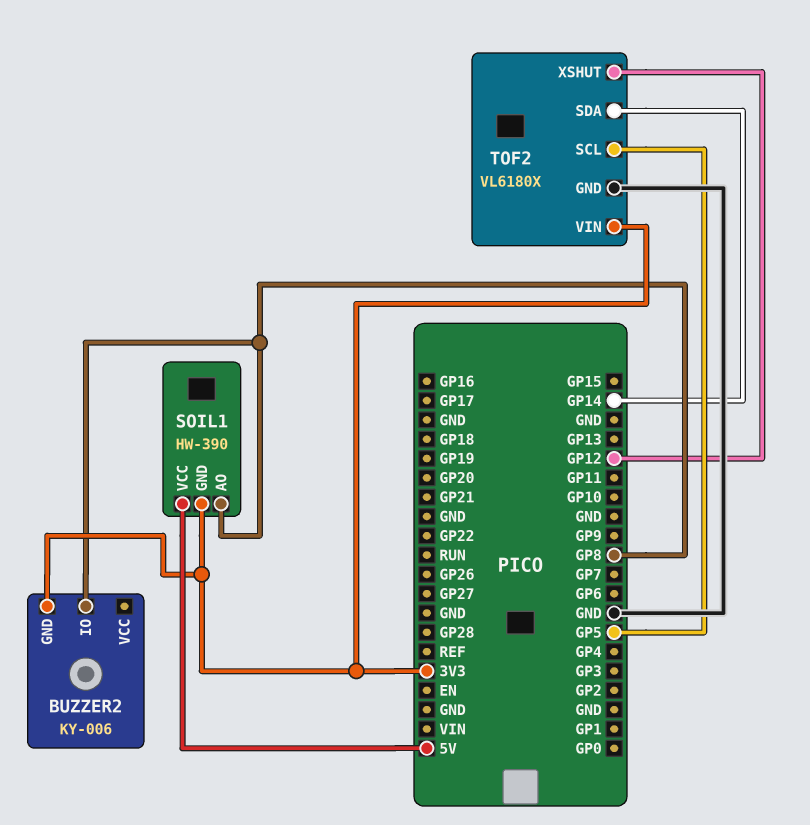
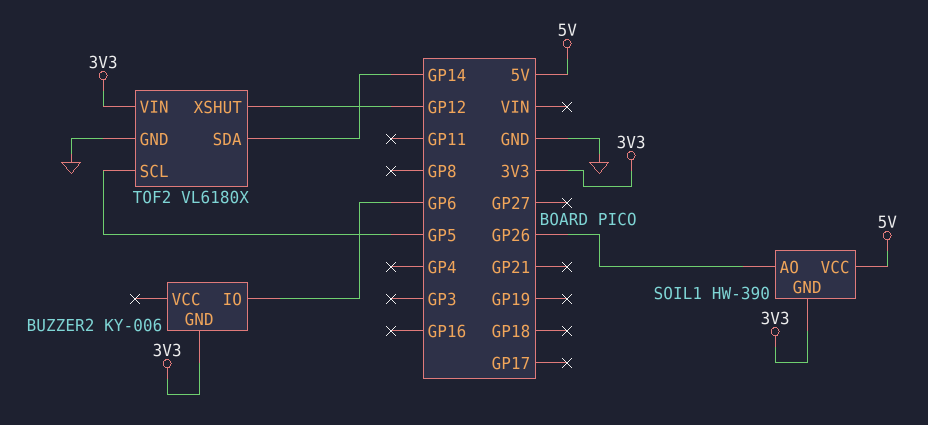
BUZZER2 pin IO: GP8 -> GP6
SOIL1 pin AO: GP8 -> GP26

